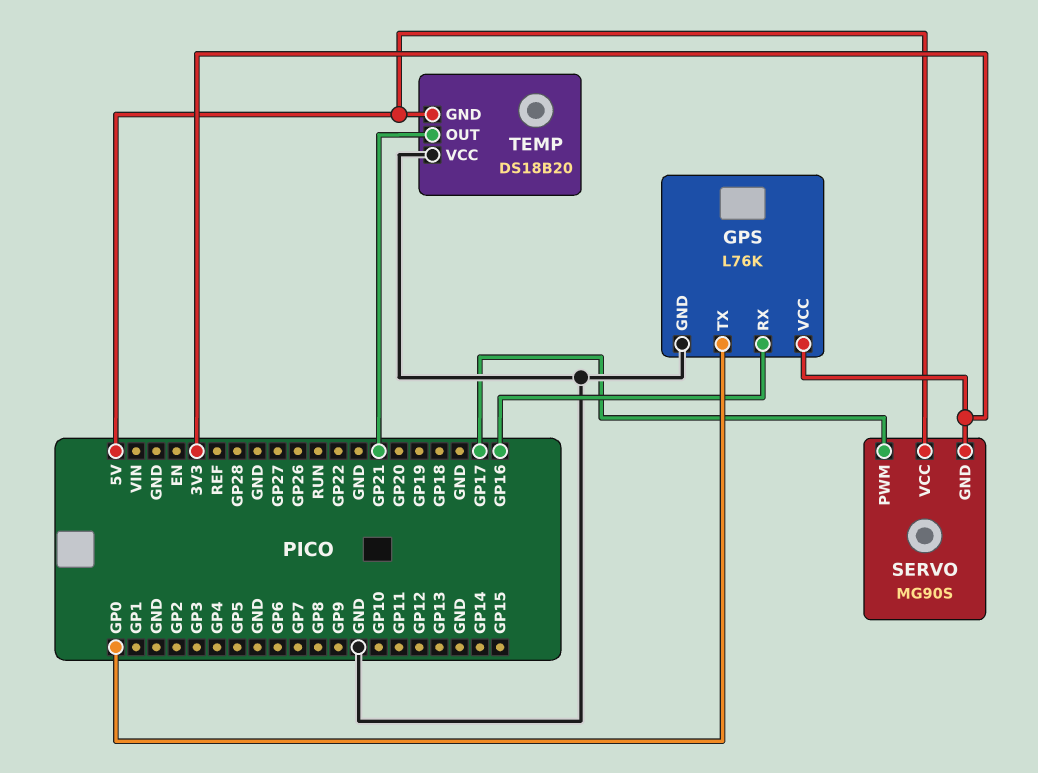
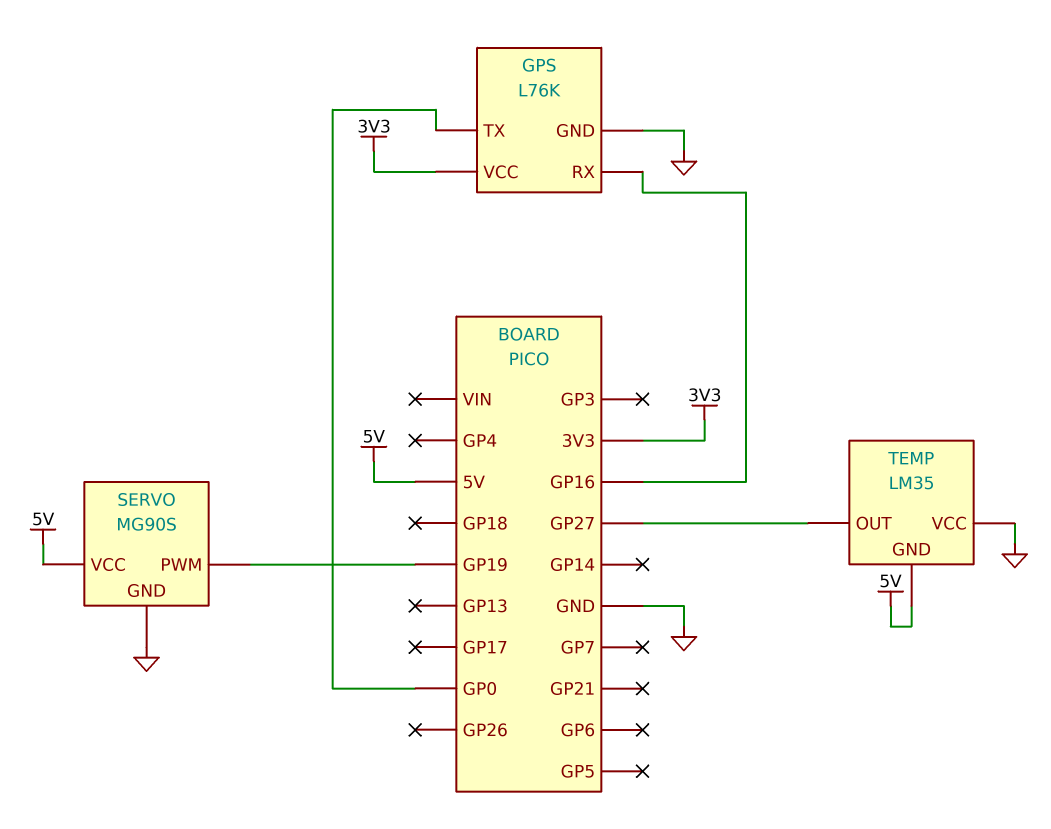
SERVO pin GND: 3V3 -> GND
SERVO pin PWM: GP17 -> GP19
TEMP: DS18B20 -> LM35
TEMP pin OUT: GP21 -> GP27

